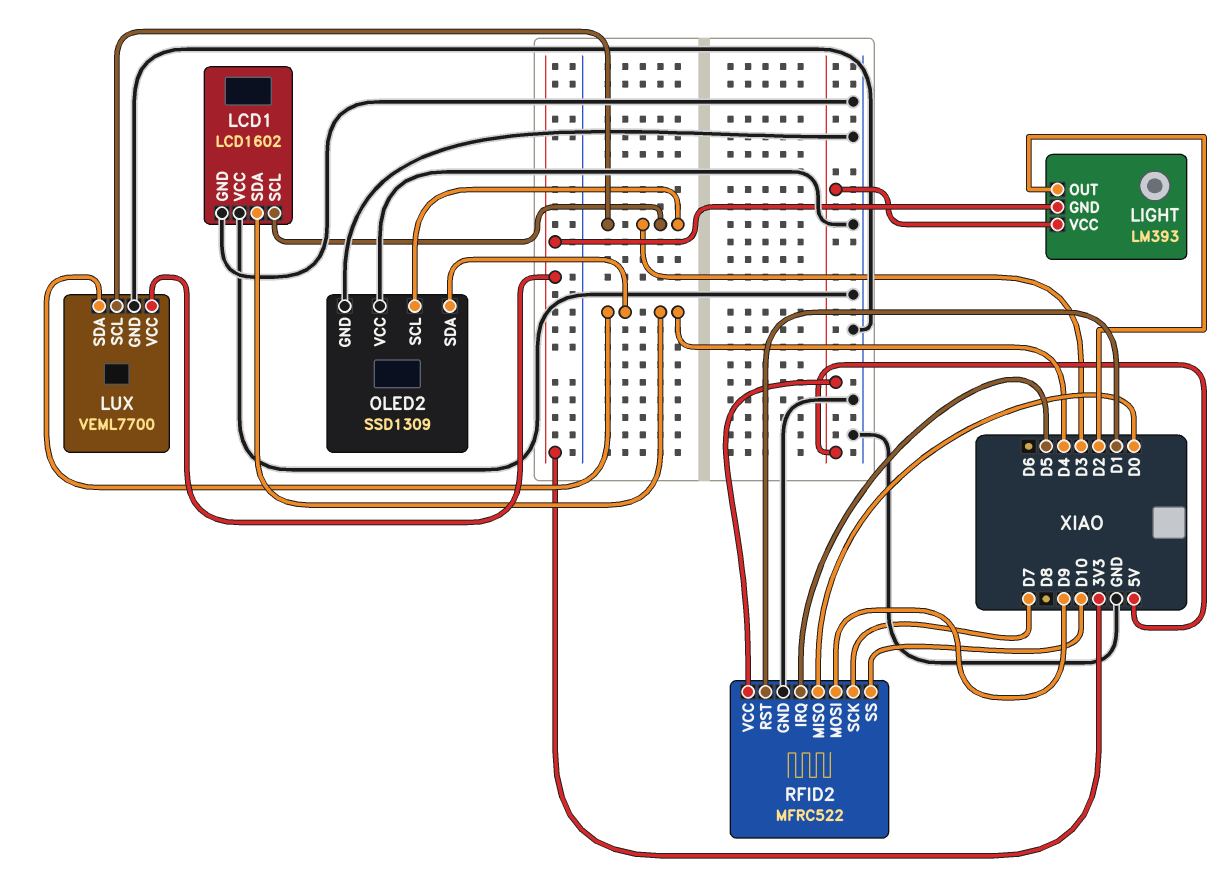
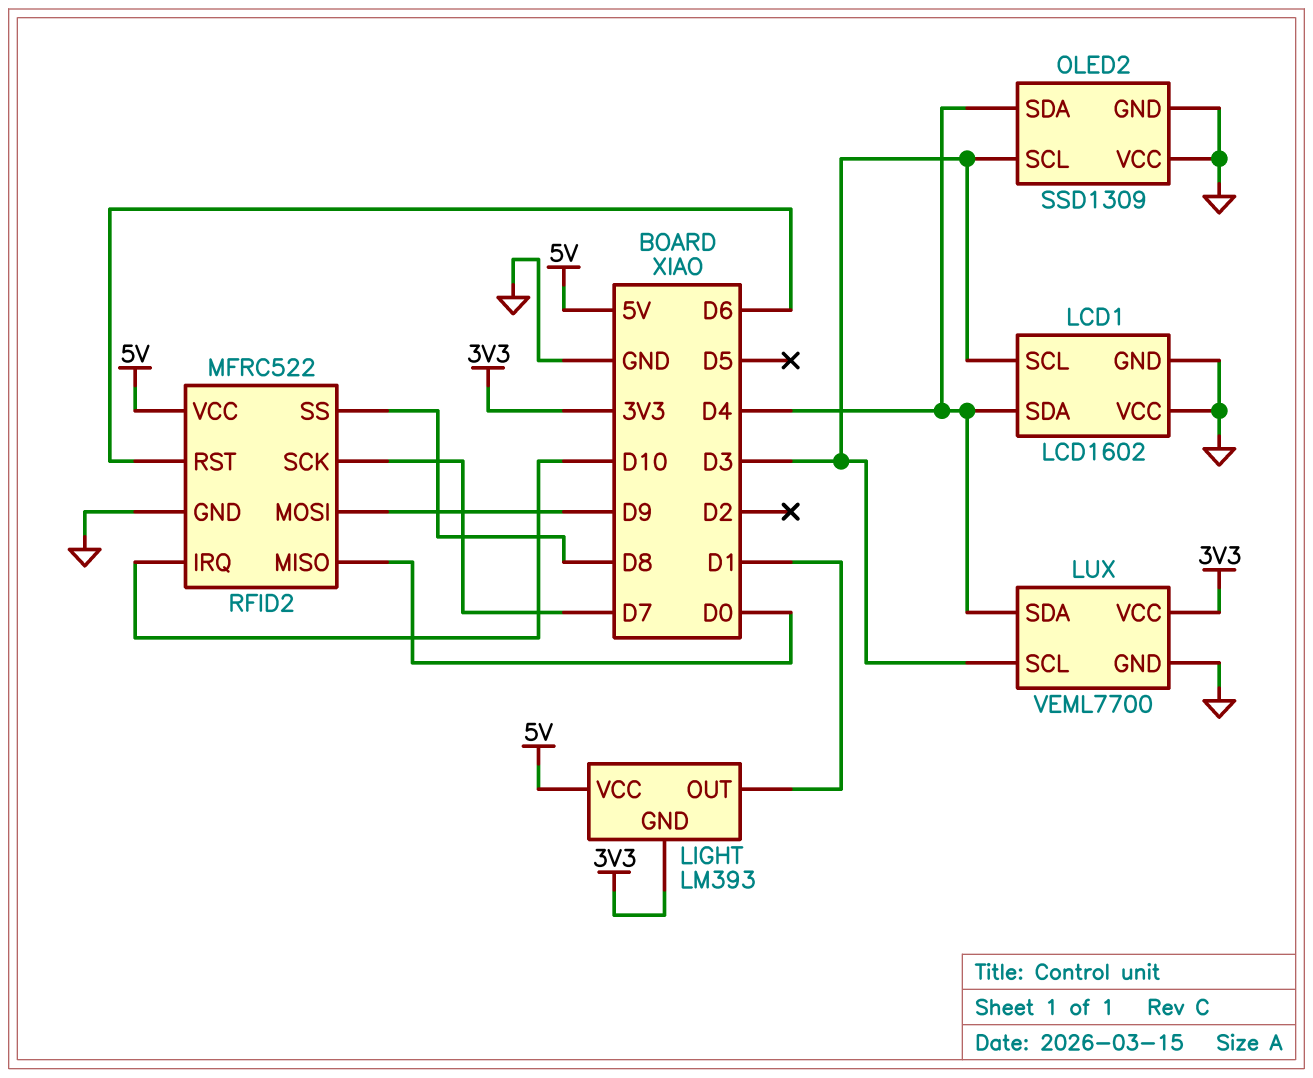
LIGHT pin OUT: D2 -> D1
RFID2 pin IRQ: D5 -> D10
RFID2 pin RST: D1 -> D6
RFID2 pin SS: D10 -> D8

